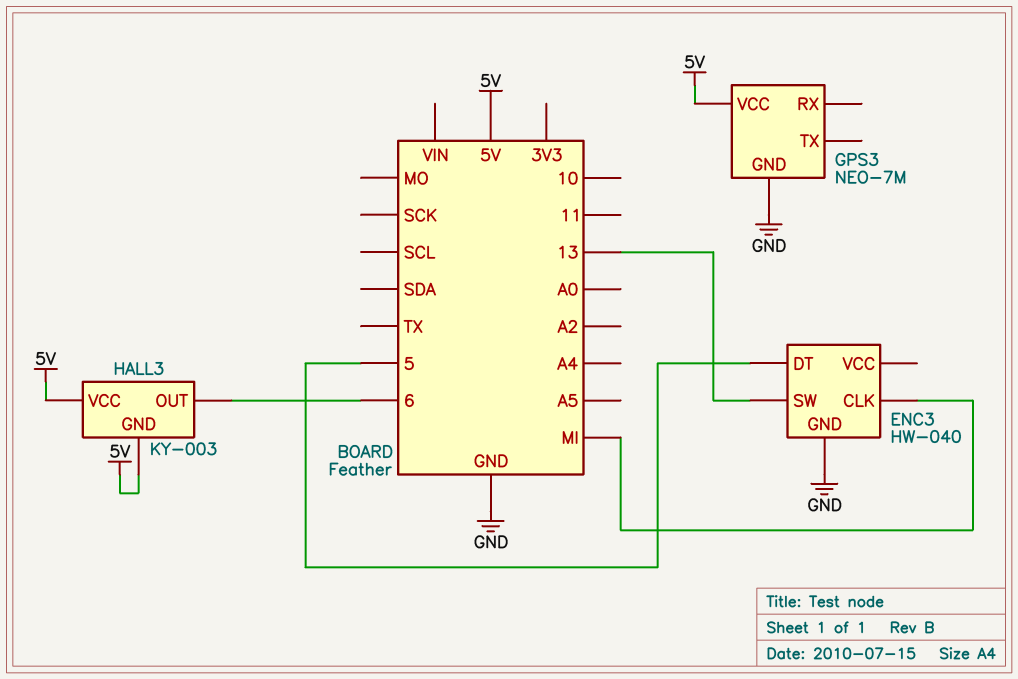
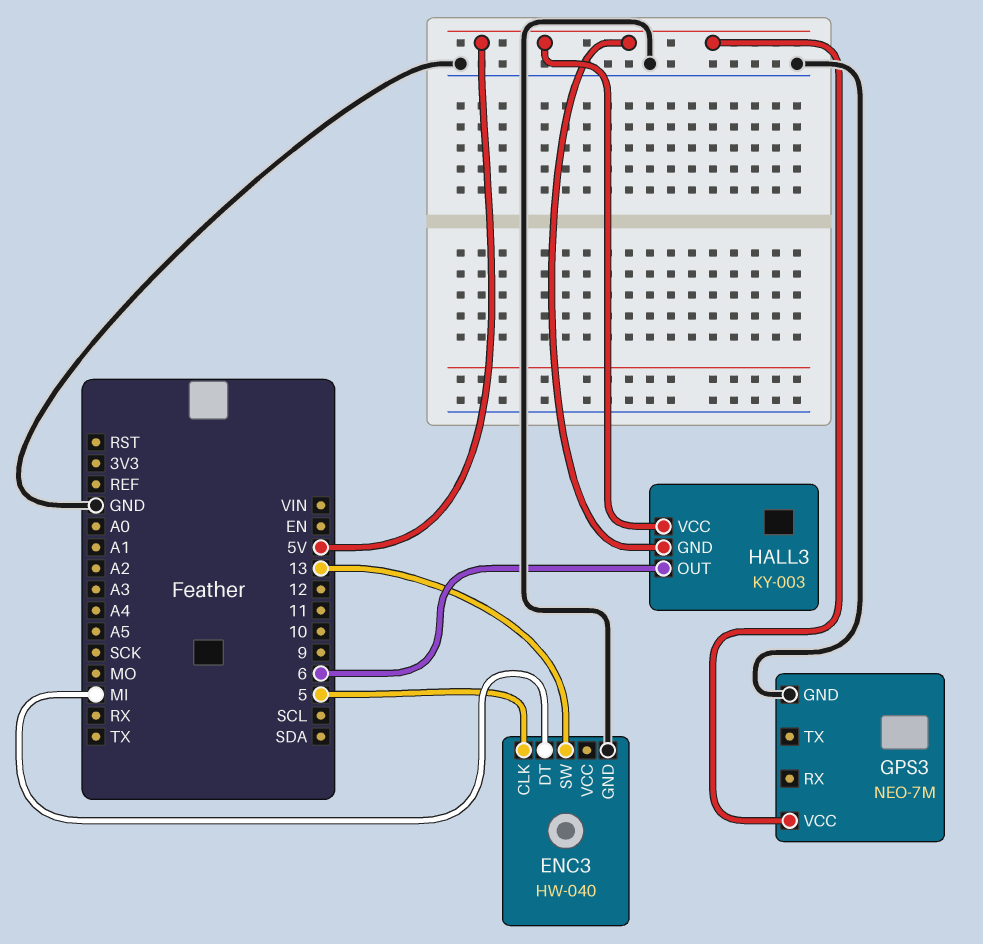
ENC3 pin CLK: MI -> 5
ENC3 pin DT: 5 -> MI

